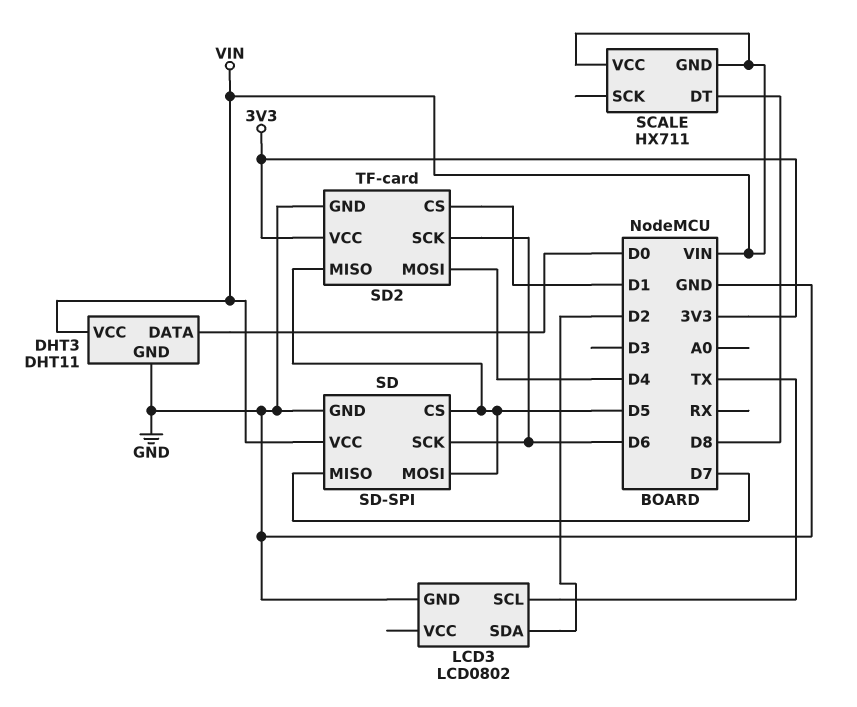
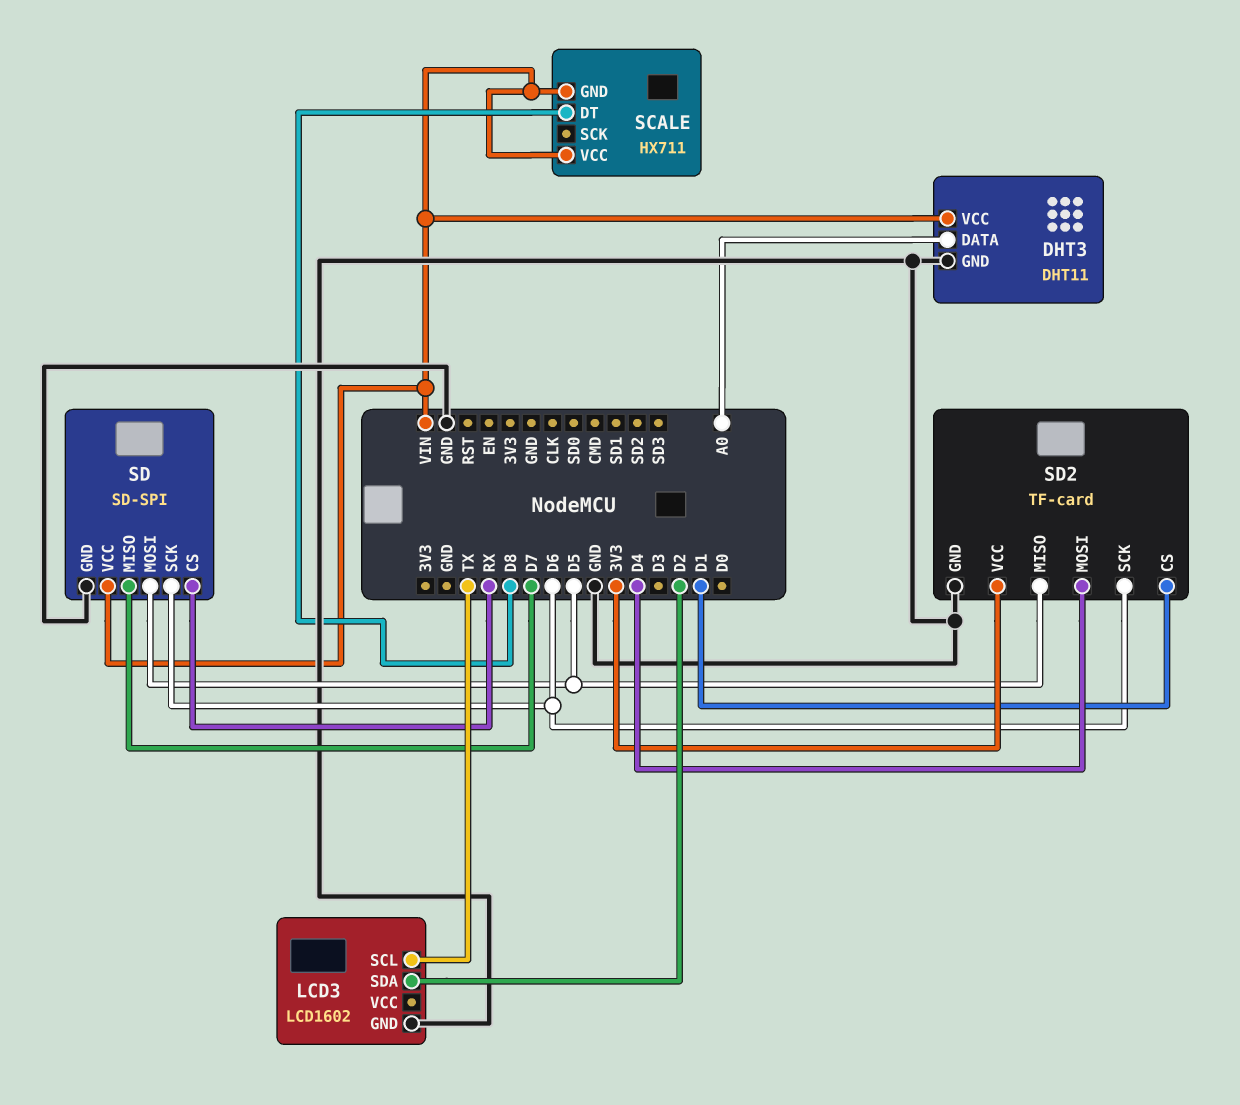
DHT3 pin DATA: D0 -> A0
LCD3: LCD0802 -> LCD1602
SD pin CS: D5 -> RX

